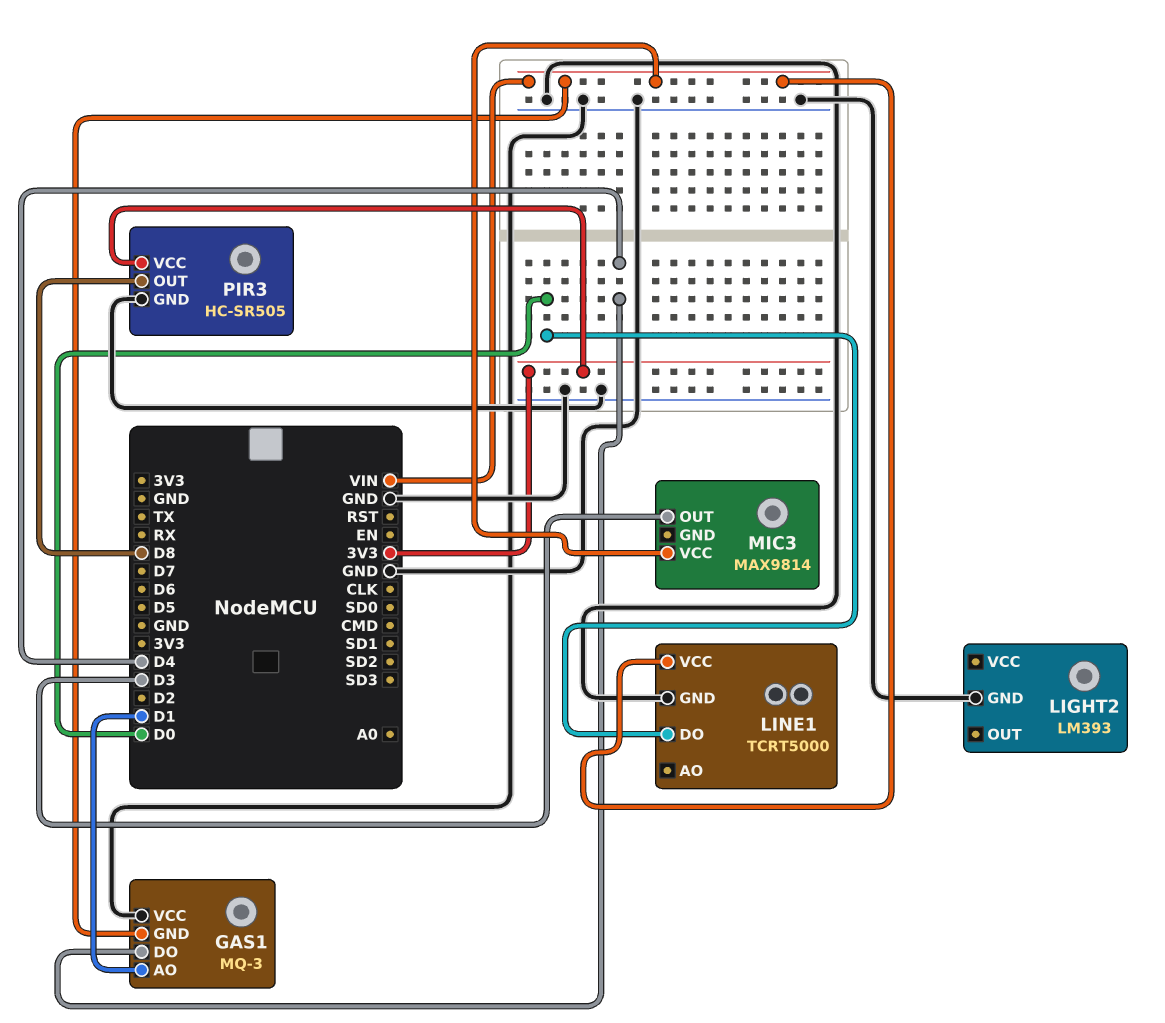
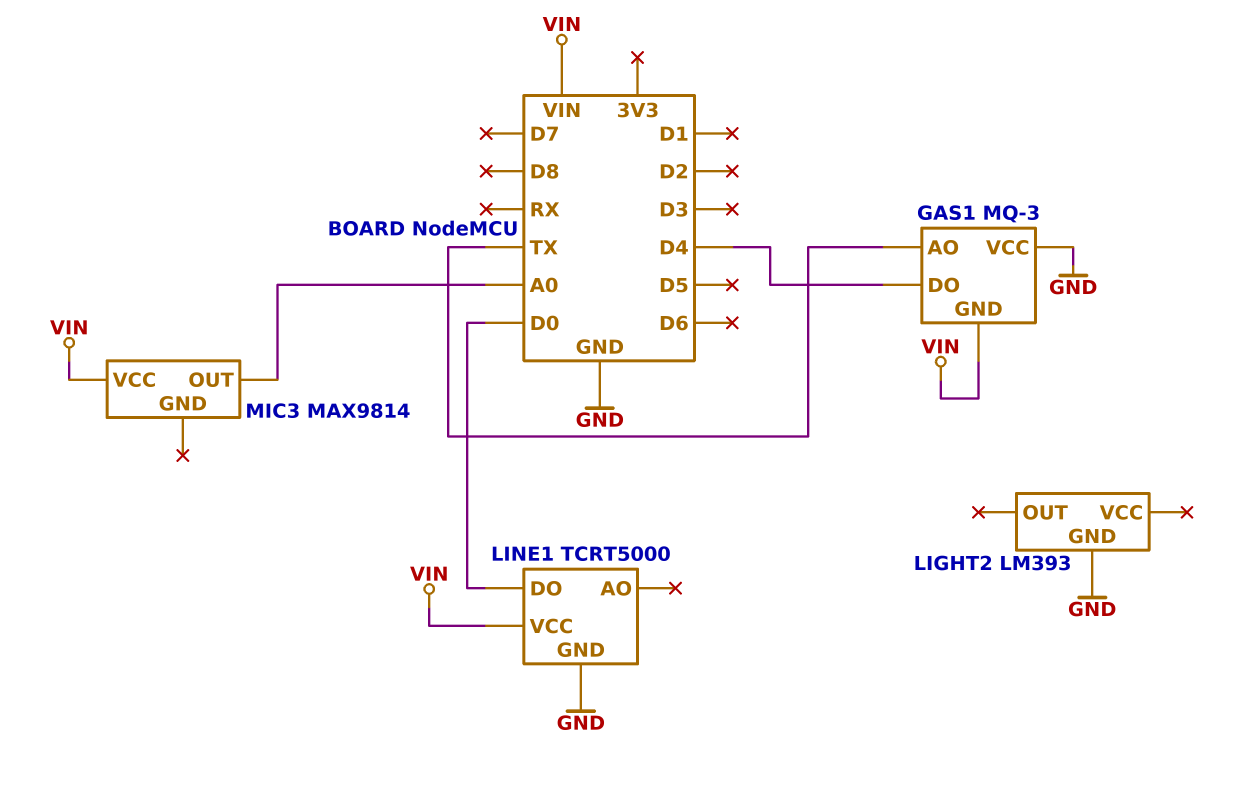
GAS1 pin AO: D1 -> TX
MIC3 pin OUT: D3 -> A0
PIR3: HC-SR505 -> none
PIR3 pin GND: GND -> none
PIR3 pin OUT: D8 -> none
PIR3 pin VCC: 3V3 -> none

